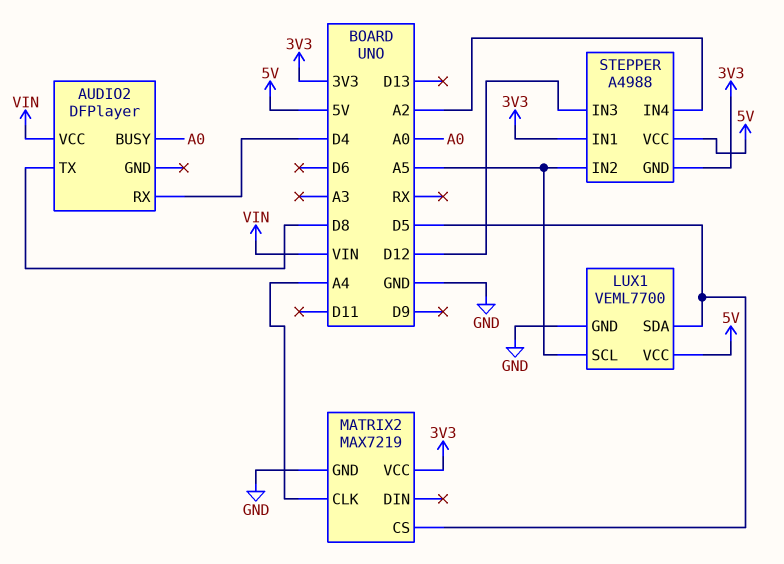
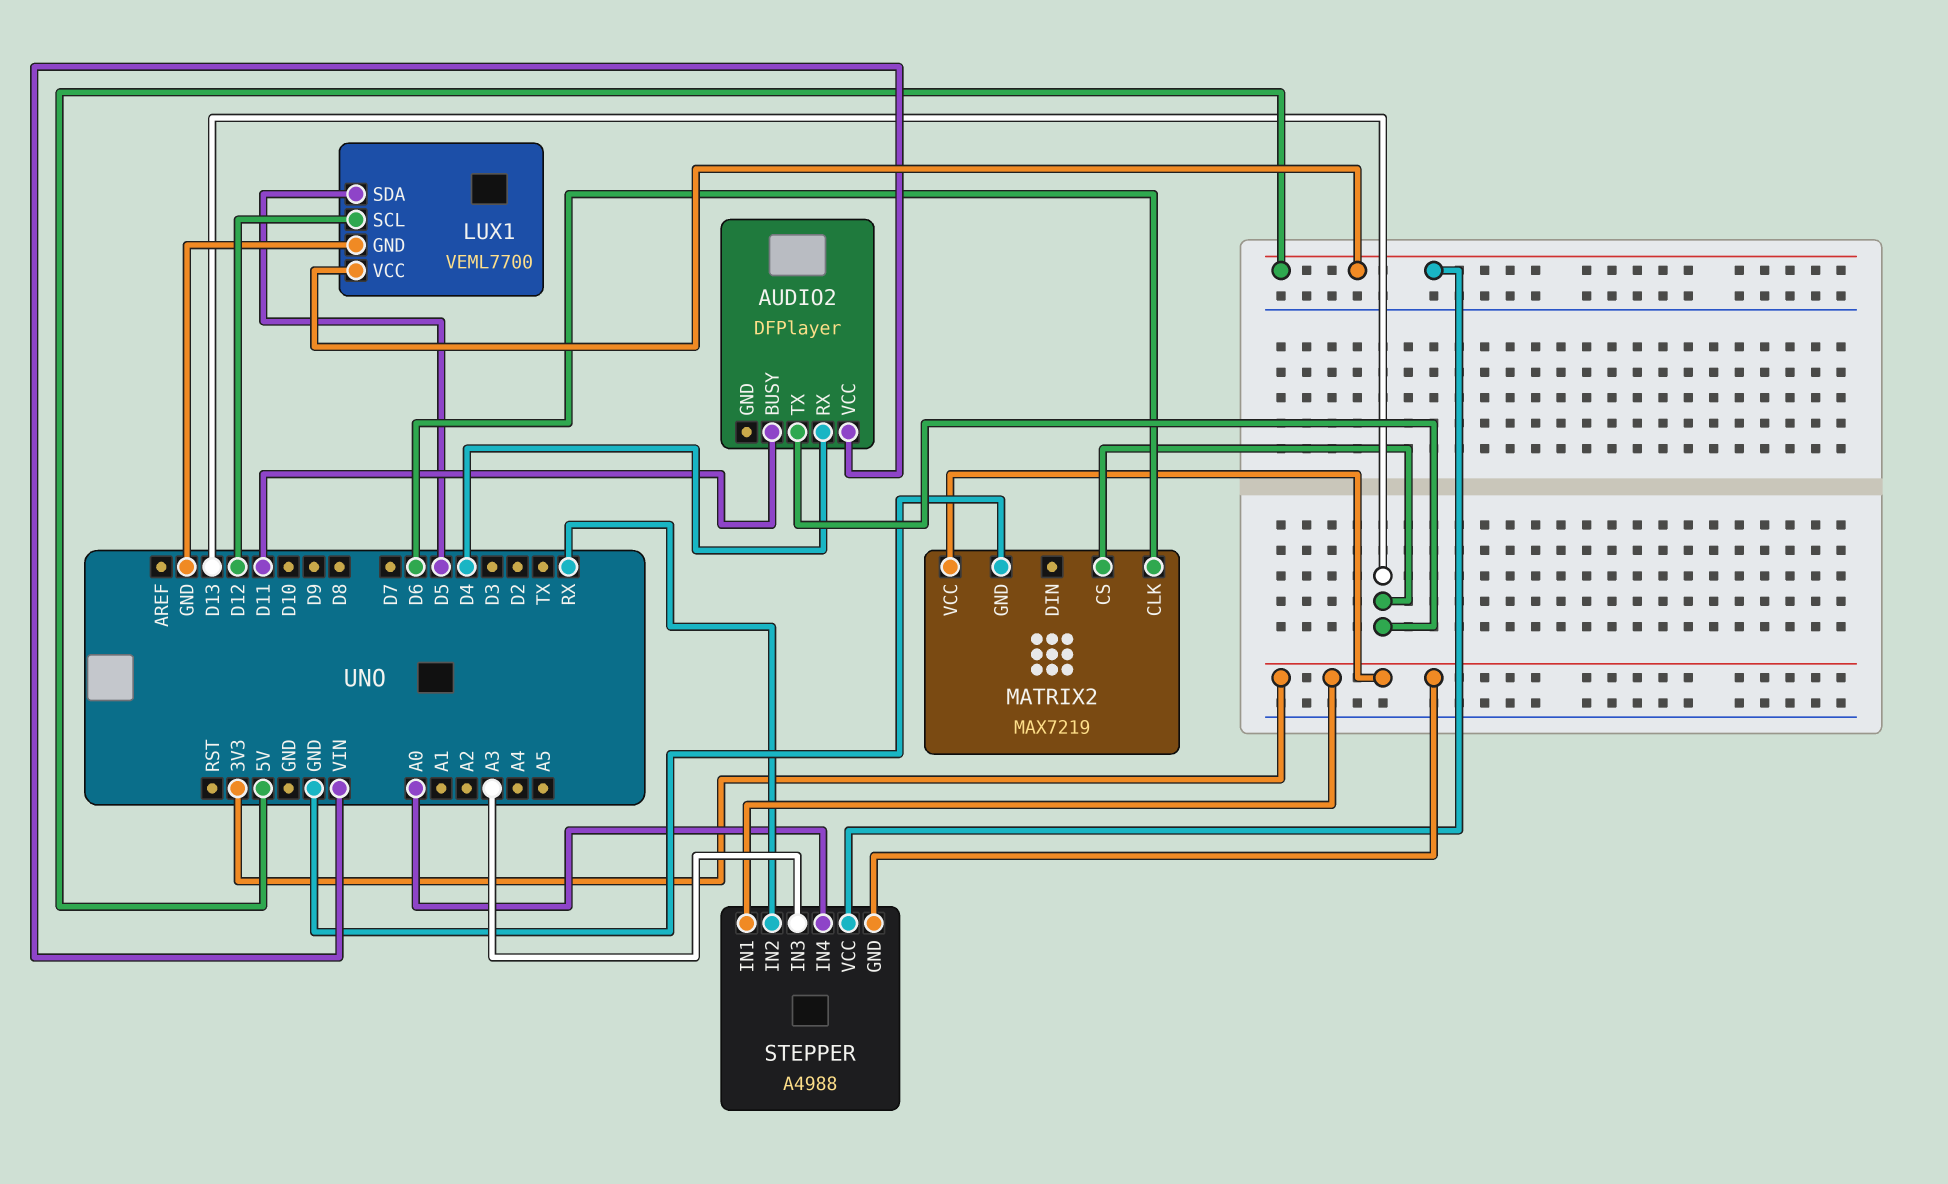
AUDIO2 pin BUSY: A0 -> D11
AUDIO2 pin TX: D8 -> D13
LUX1 pin SCL: A5 -> D12
MATRIX2 pin CLK: A4 -> D6
MATRIX2 pin CS: D5 -> D13
STEPPER pin IN2: A5 -> RX
STEPPER pin IN3: D12 -> A3
STEPPER pin IN4: A2 -> A0

